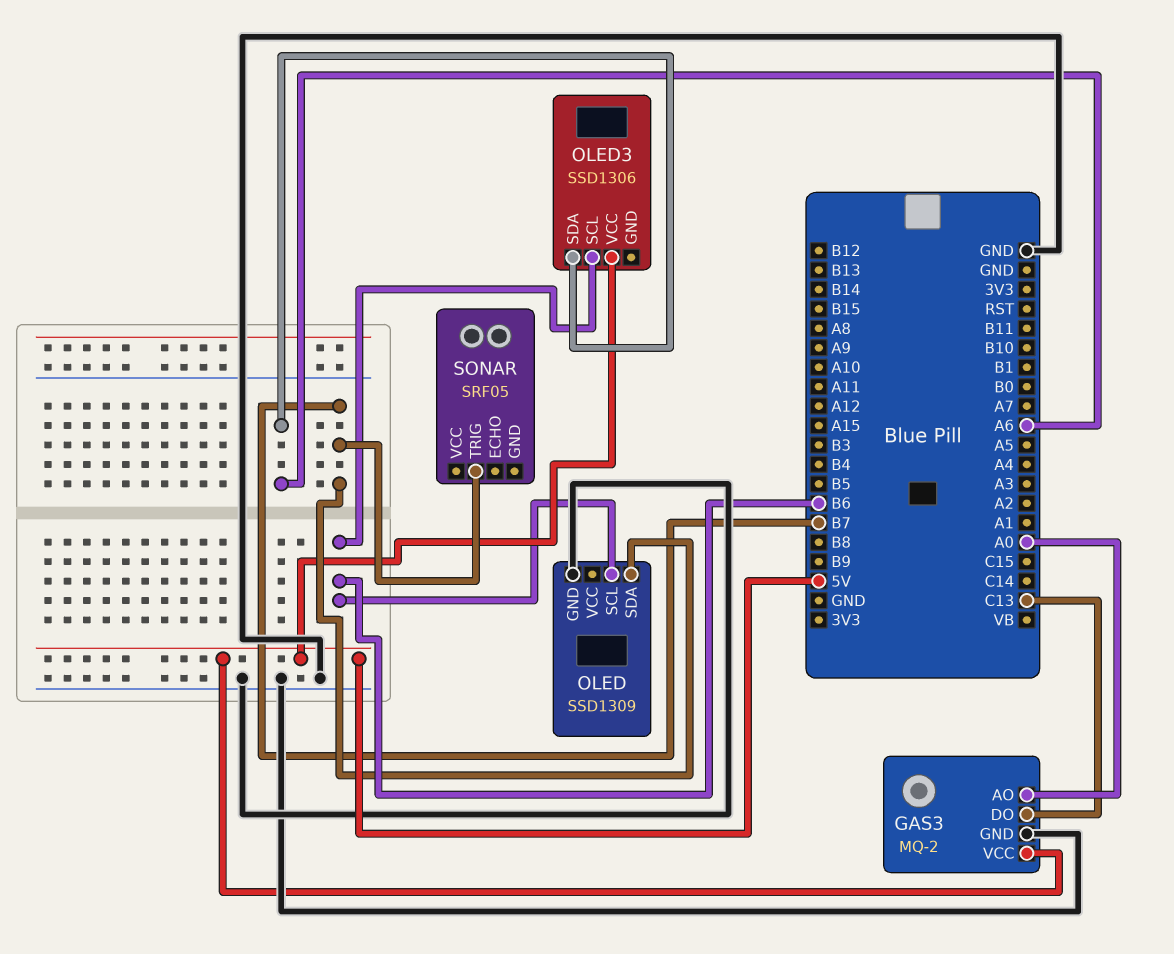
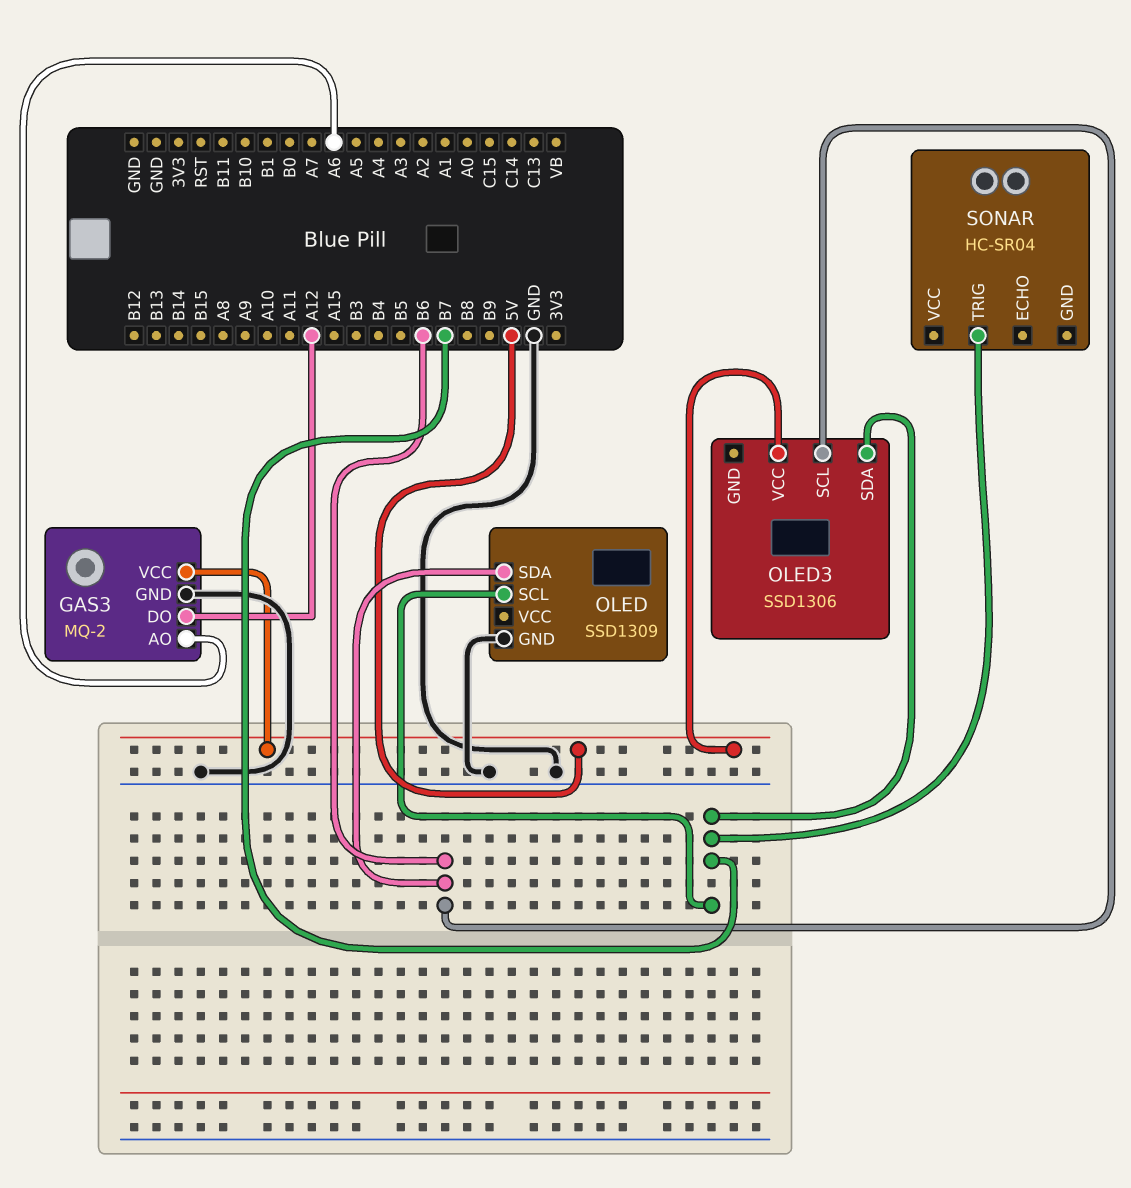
GAS3 pin AO: A0 -> A6
GAS3 pin DO: C13 -> A12
OLED pin SCL: B6 -> B7
OLED pin SDA: B7 -> B6
OLED3 pin SDA: A6 -> B7
SONAR: SRF05 -> HC-SR04

